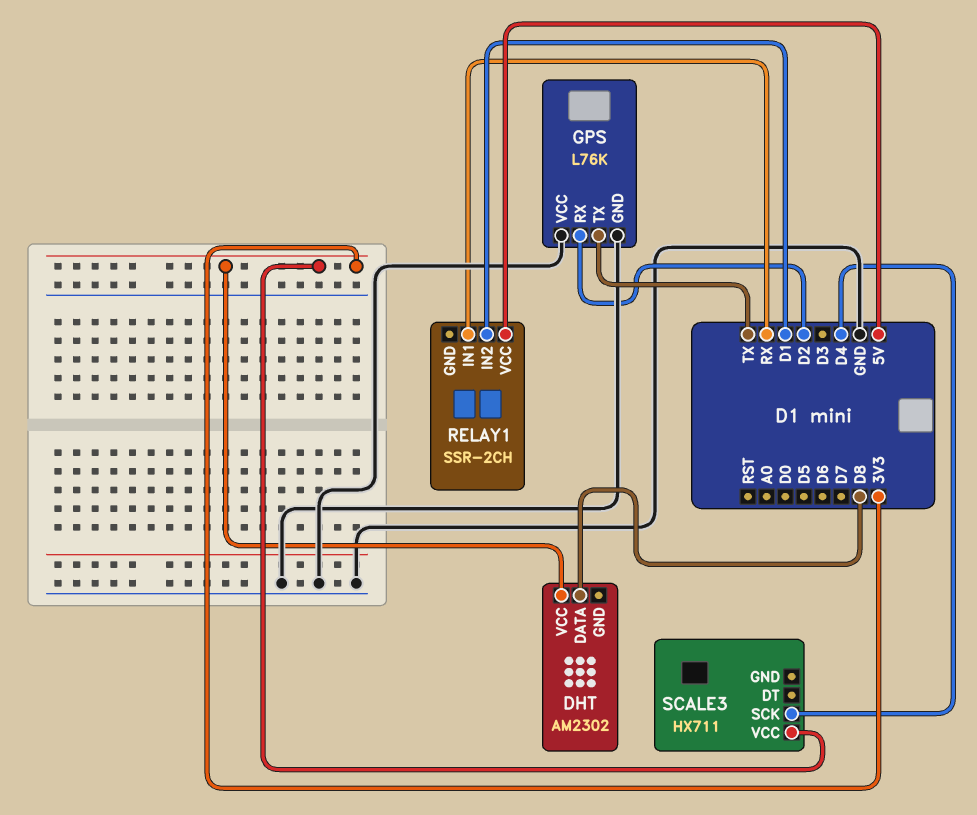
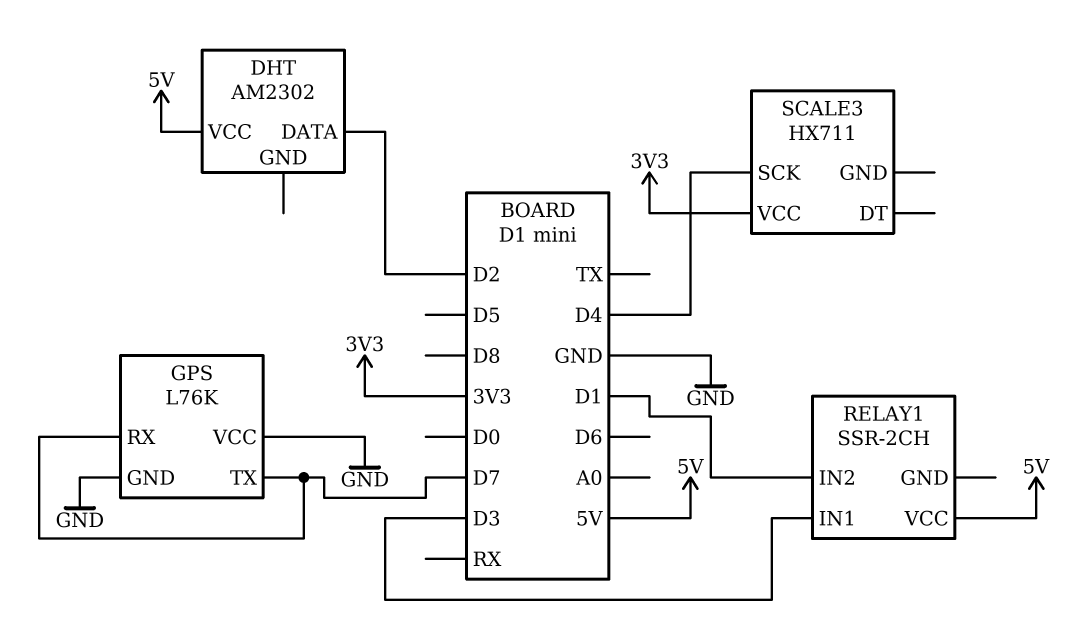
DHT pin DATA: D8 -> D2
DHT pin VCC: 3V3 -> 5V
GPS pin RX: D2 -> D7
GPS pin TX: TX -> D7
RELAY1 pin IN1: RX -> D3

